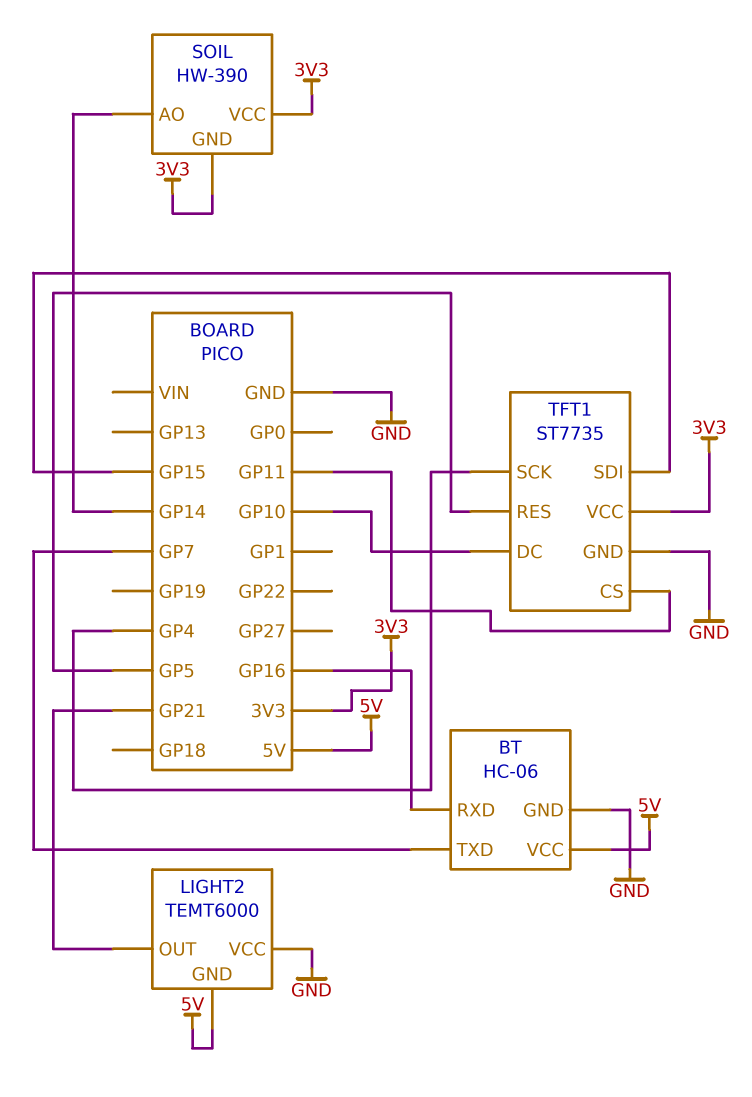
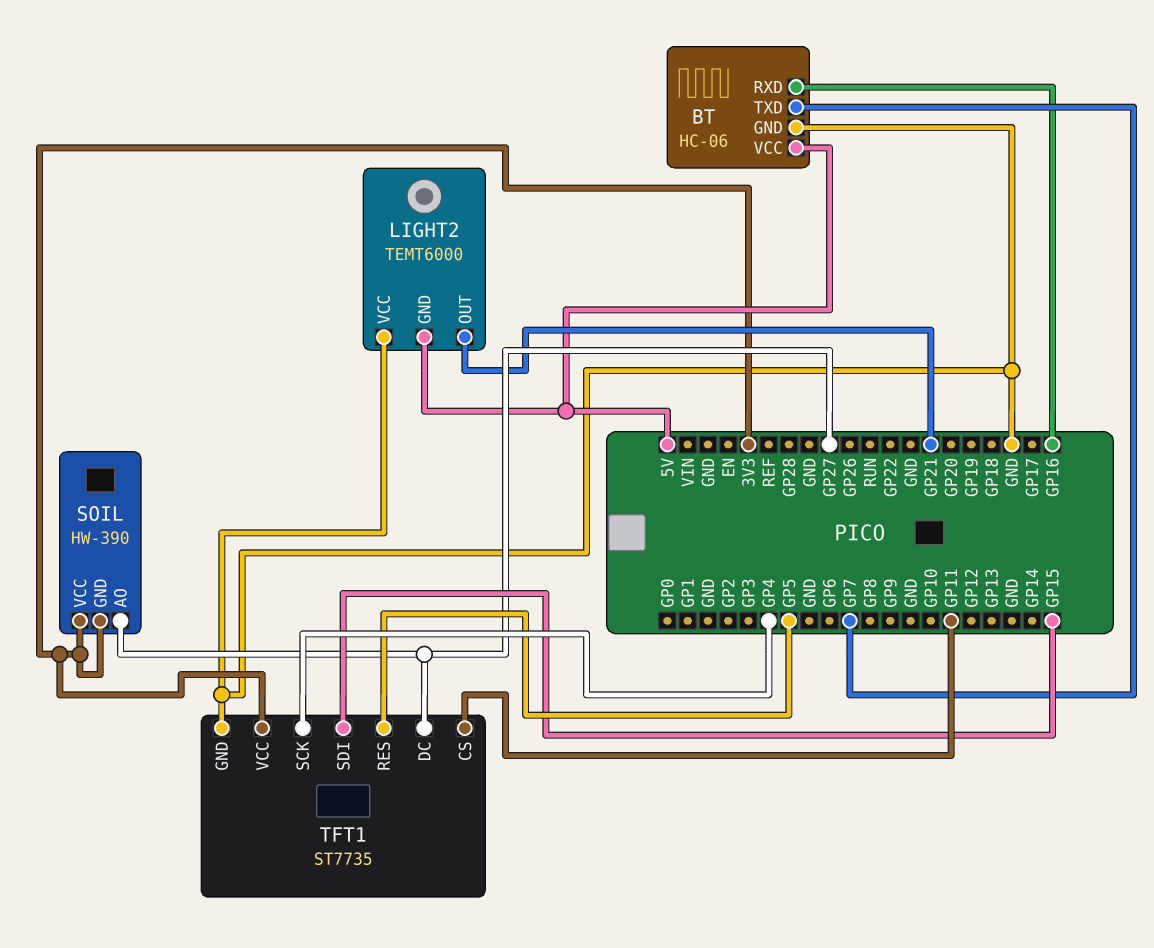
SOIL pin AO: GP14 -> GP27
TFT1 pin DC: GP10 -> GP27

